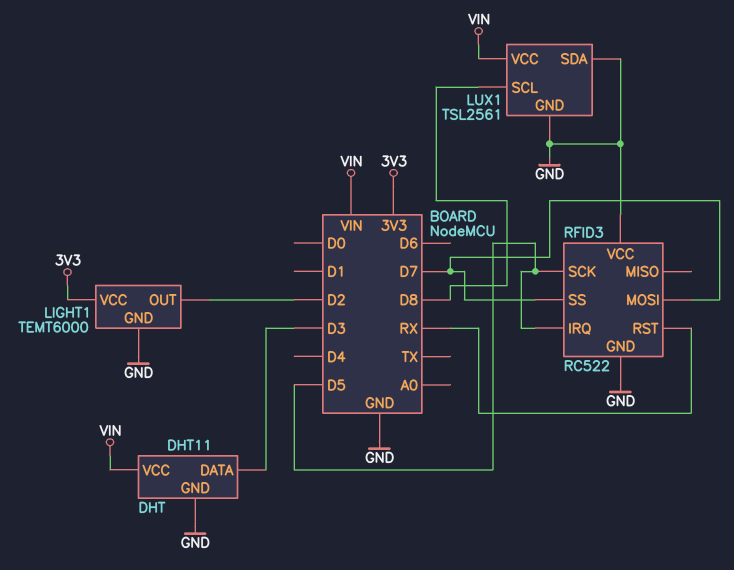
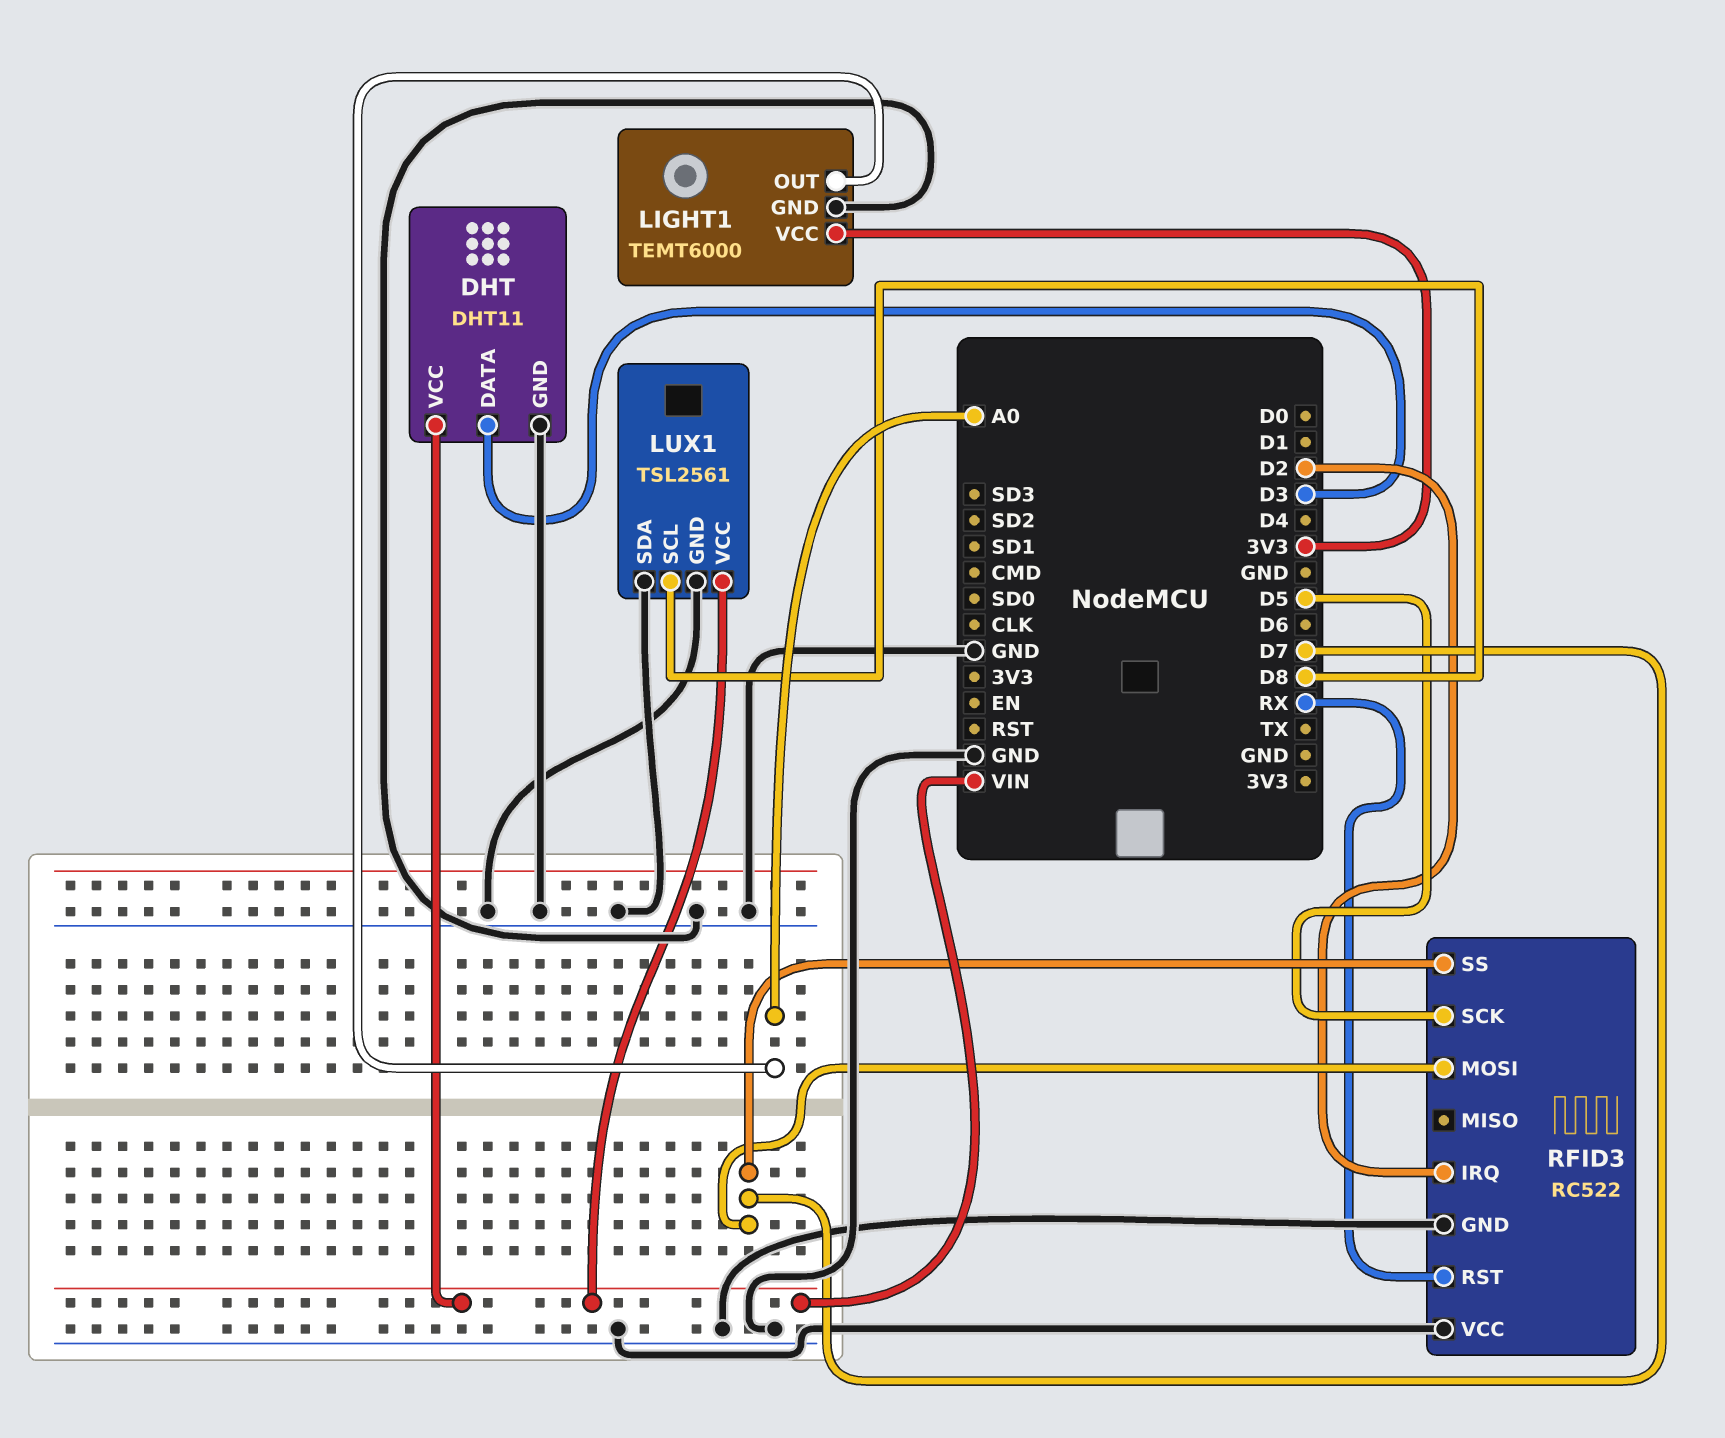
LIGHT1 pin OUT: D2 -> A0
RFID3 pin IRQ: D5 -> D2

